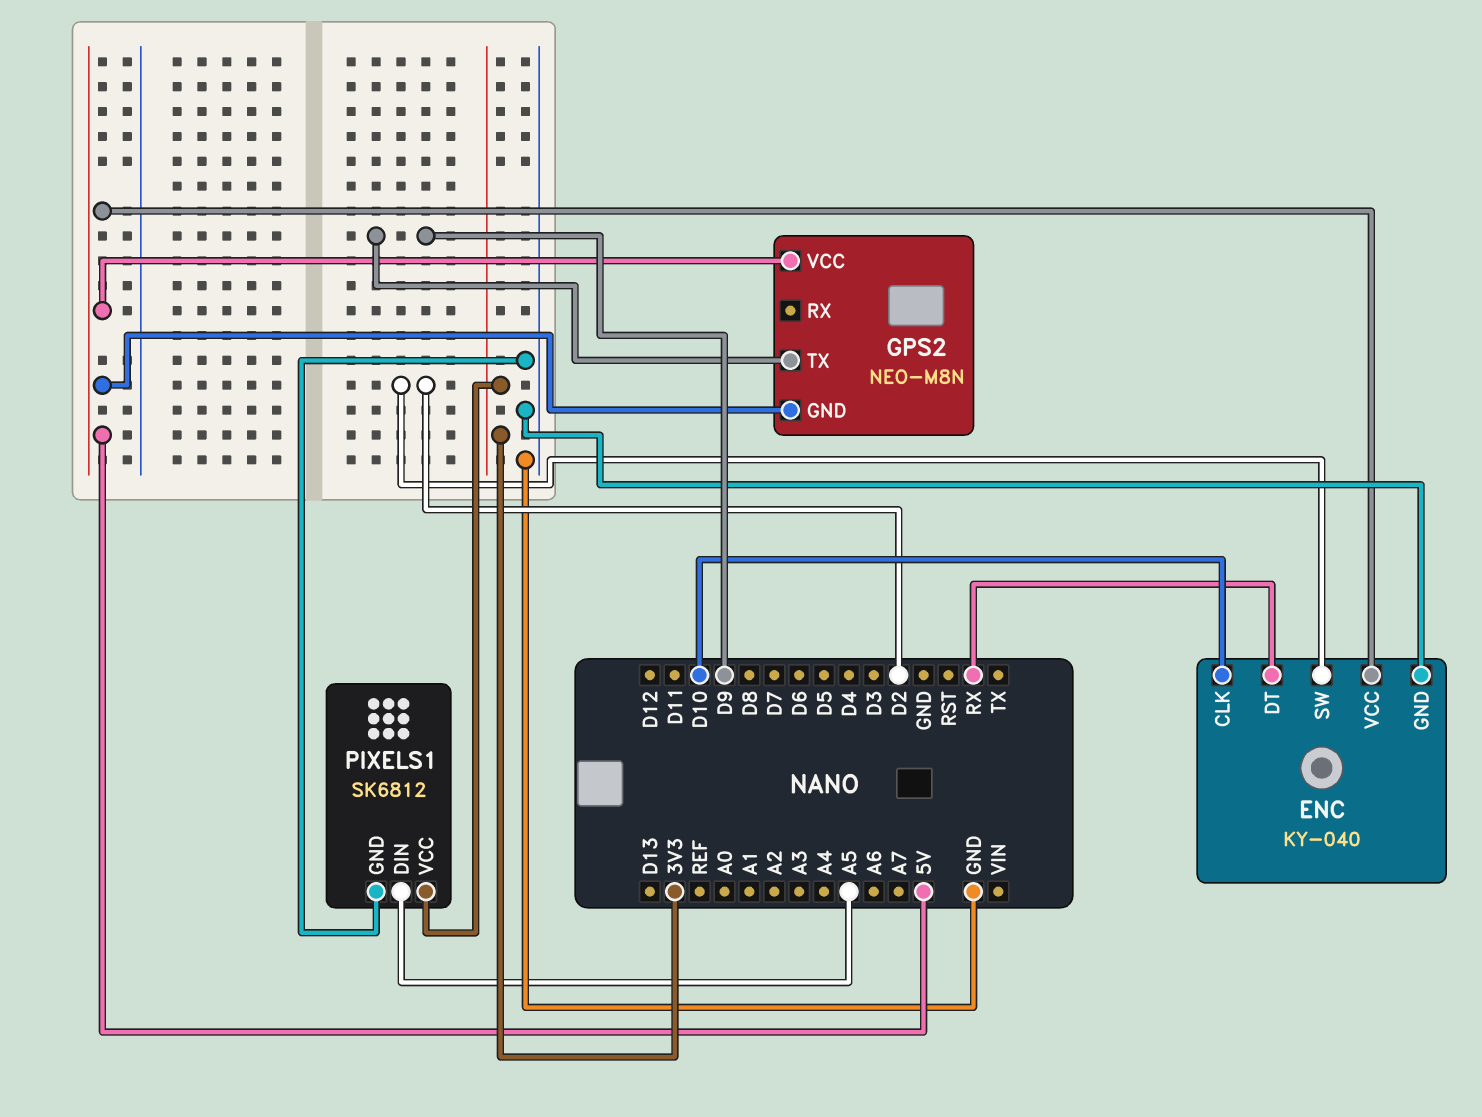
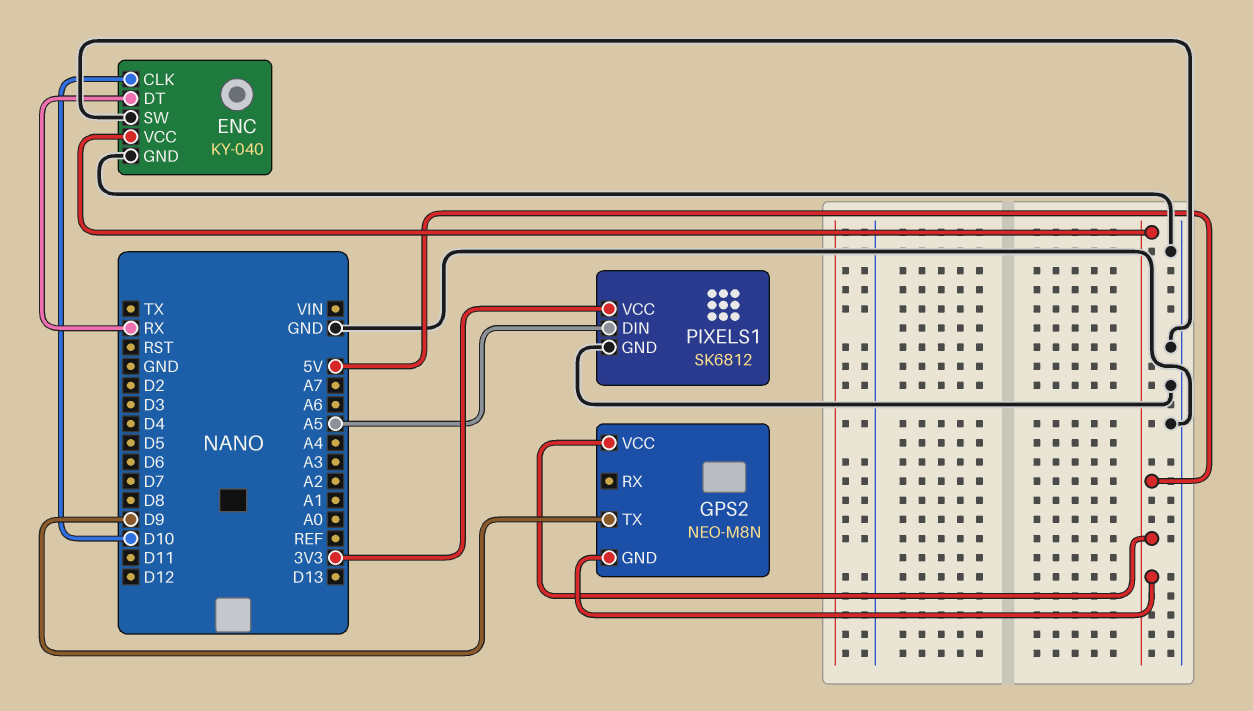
ENC pin SW: D2 -> GND

